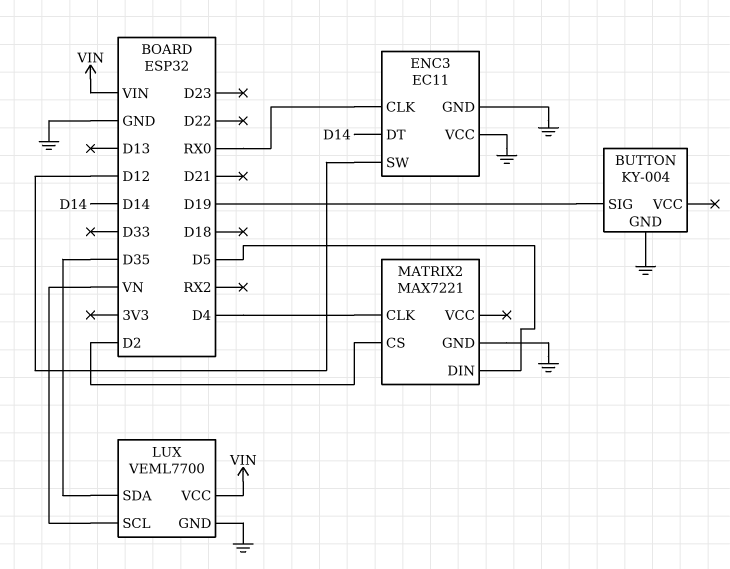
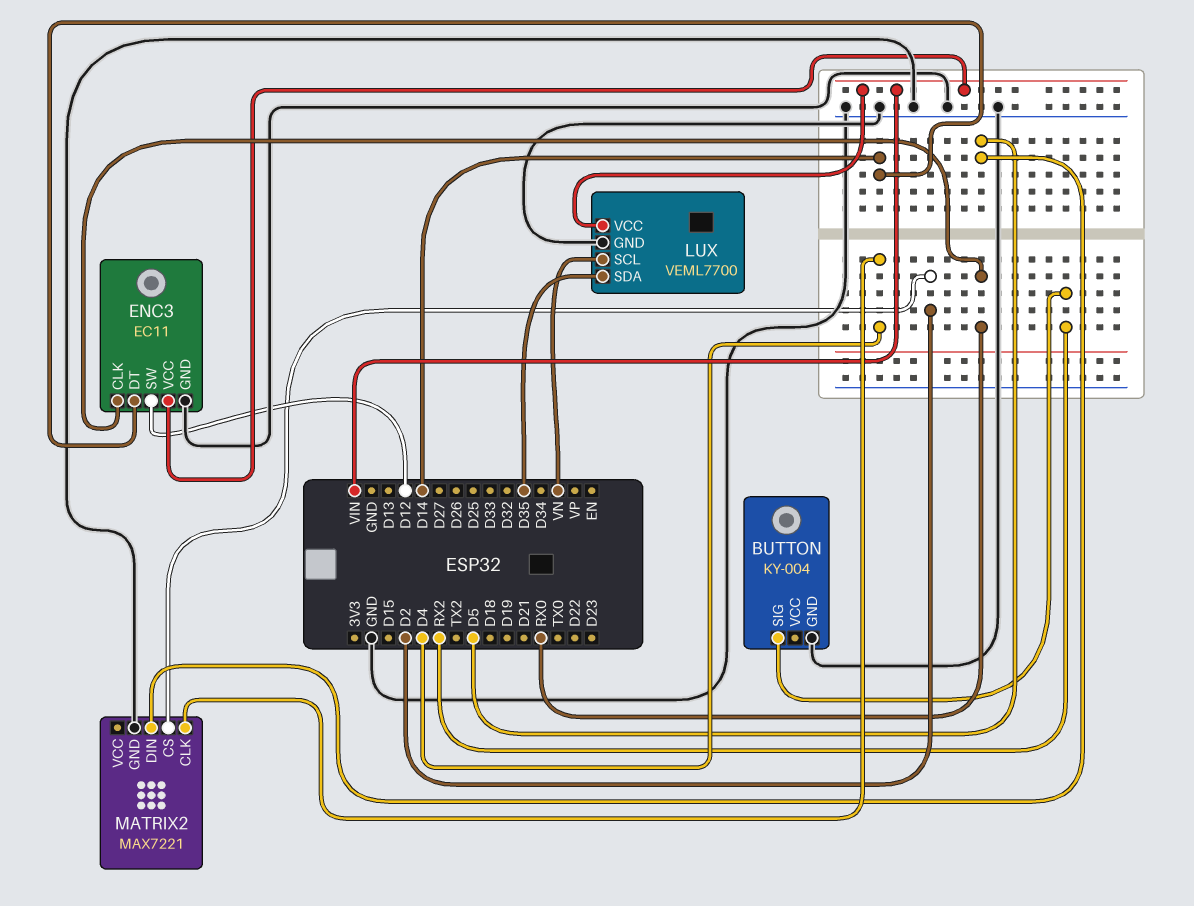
BUTTON pin SIG: D19 -> RX2
ENC3 pin VCC: GND -> VIN

